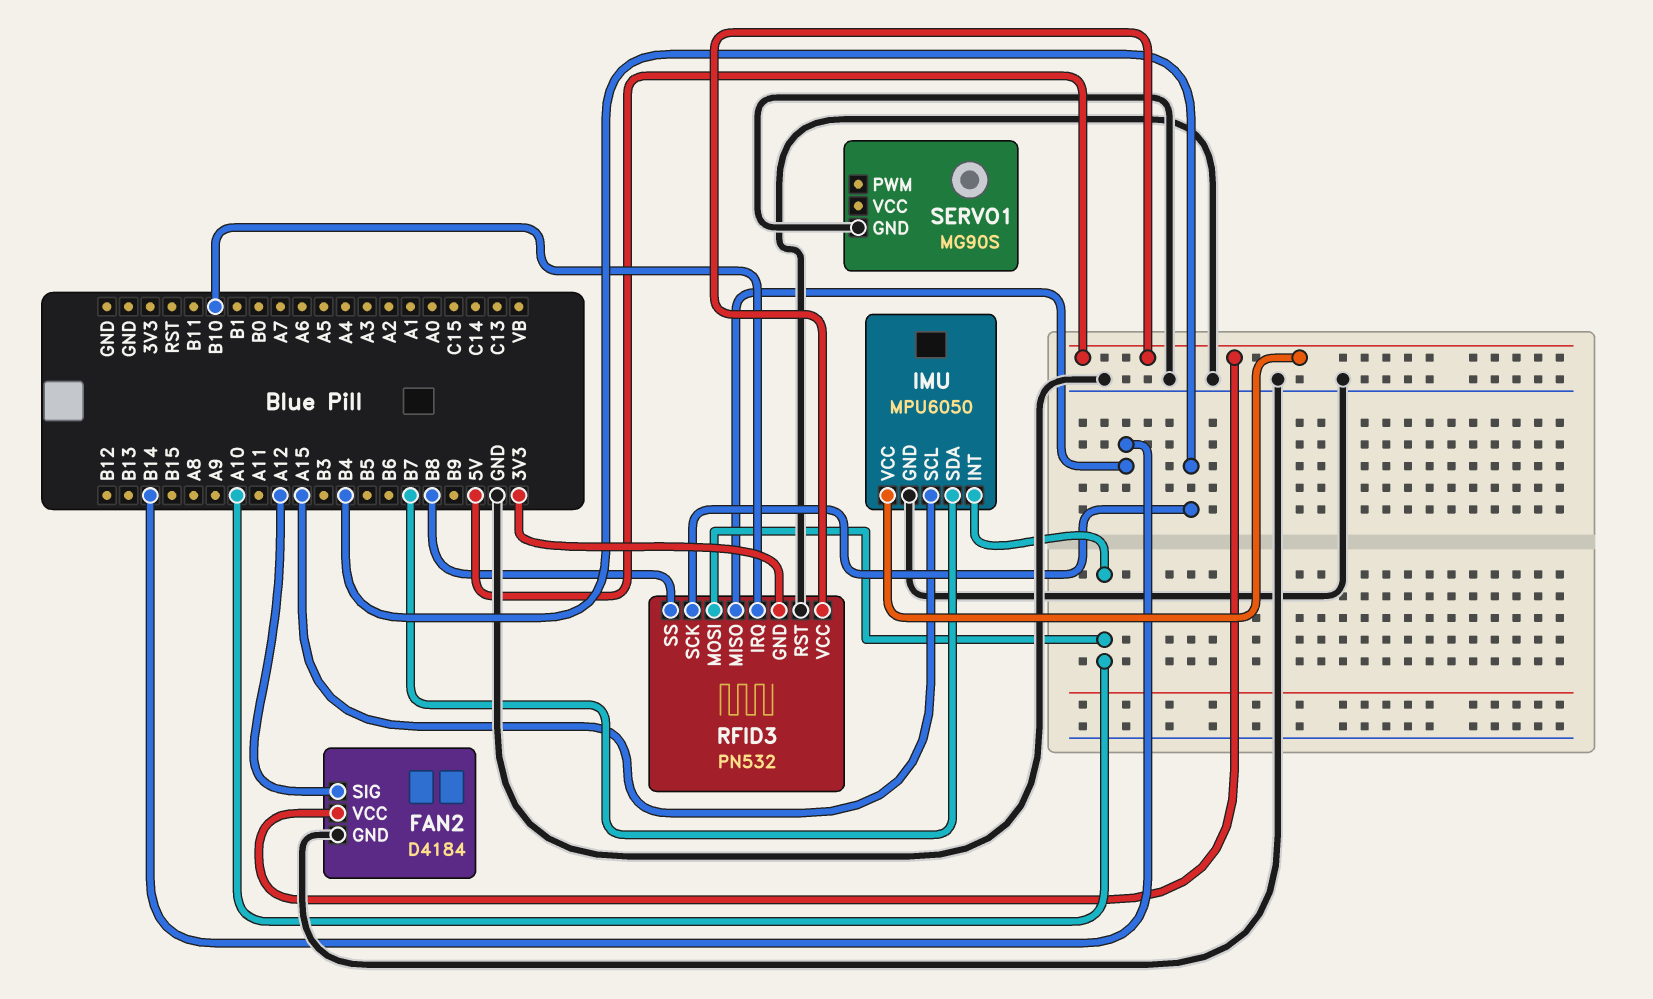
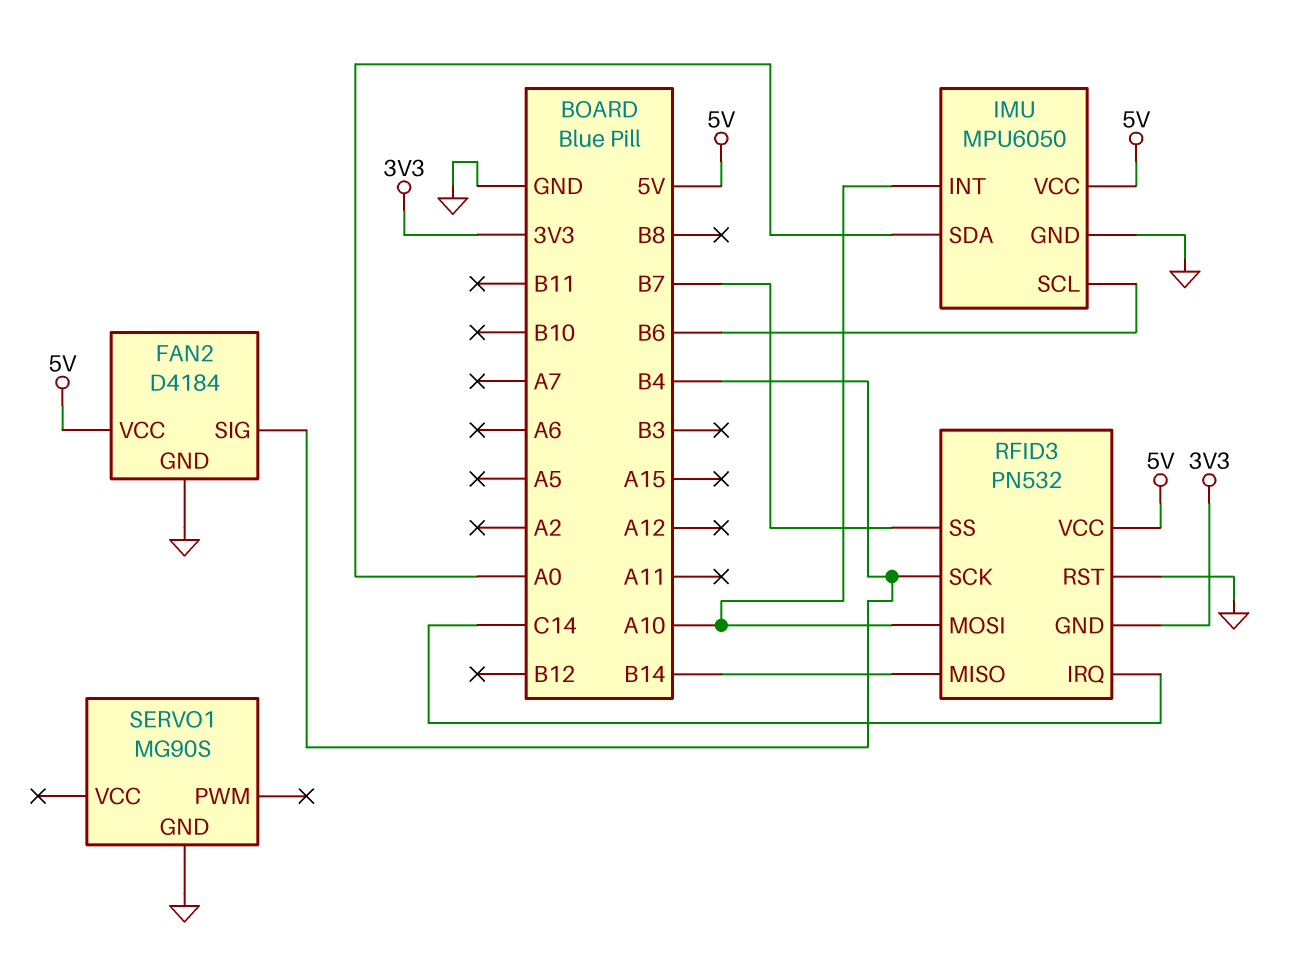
FAN2 pin SIG: A12 -> B4
IMU pin SCL: A15 -> B6
IMU pin SDA: B7 -> A0
RFID3 pin IRQ: B10 -> C14
RFID3 pin SS: B8 -> B7

